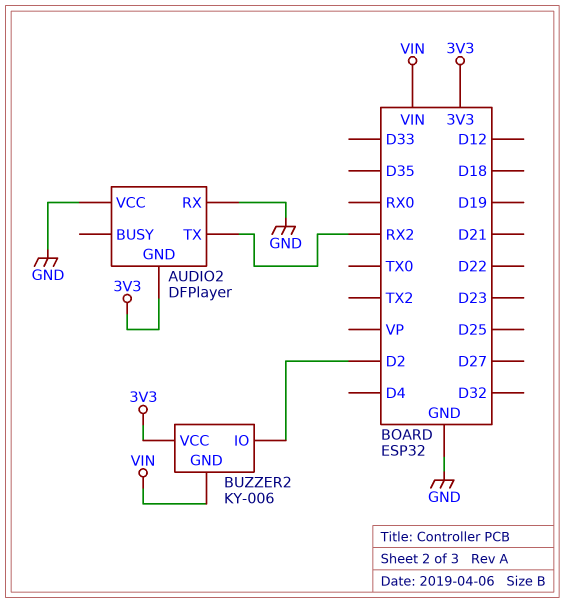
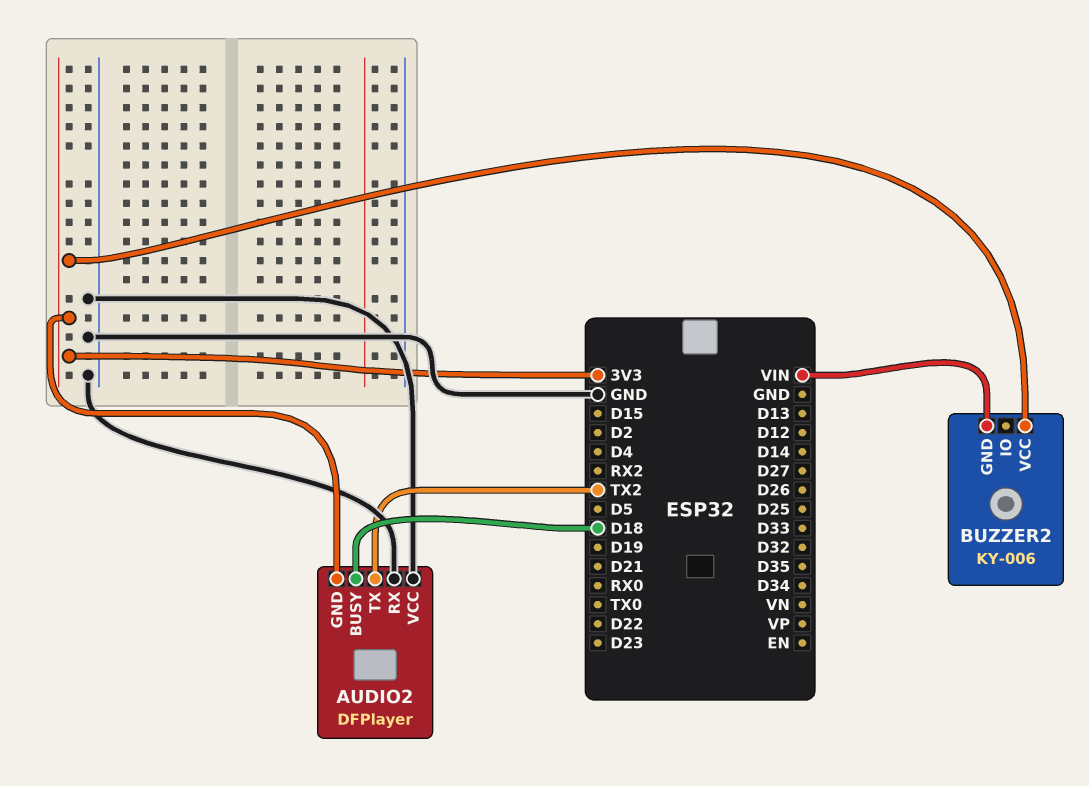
AUDIO2 pin BUSY: none -> D18
AUDIO2 pin TX: RX2 -> TX2
BUZZER2 pin IO: D2 -> none

